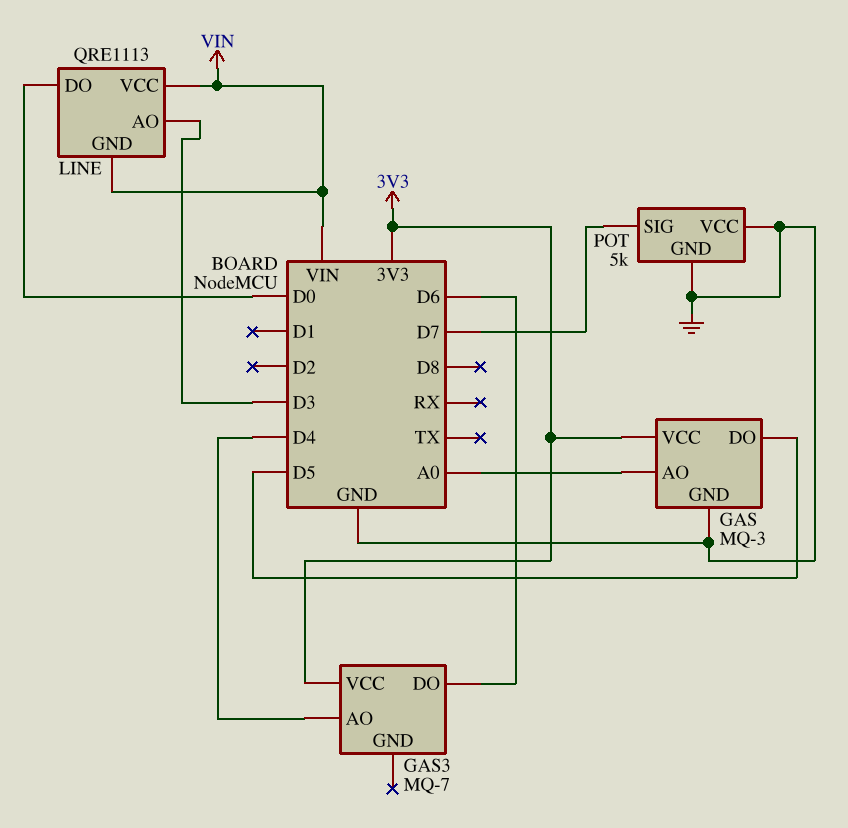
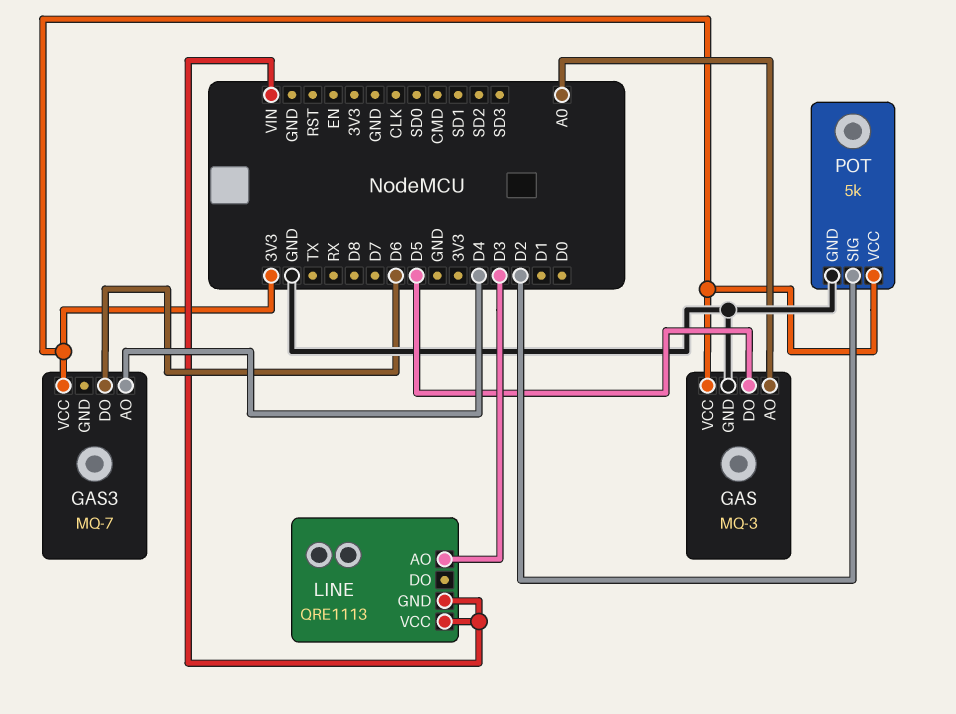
LINE pin DO: D0 -> none
POT pin SIG: D7 -> D2
POT pin VCC: GND -> 3V3

